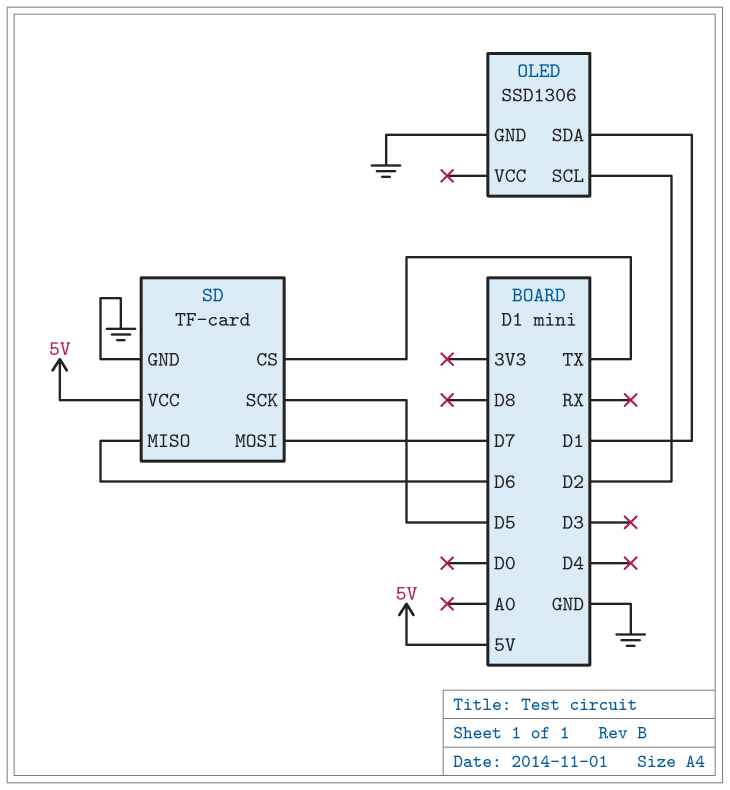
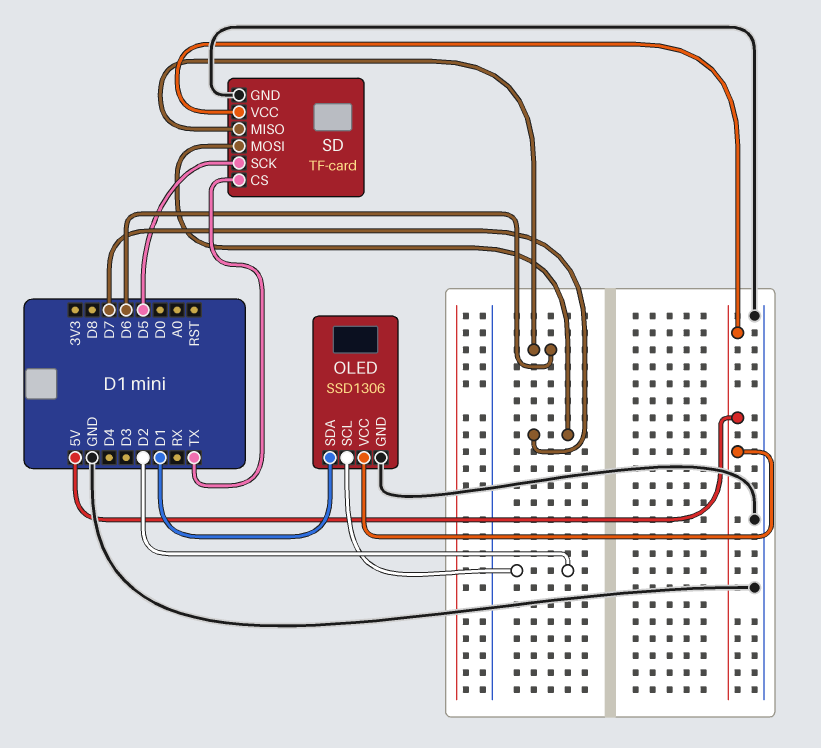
OLED pin VCC: none -> 5V

